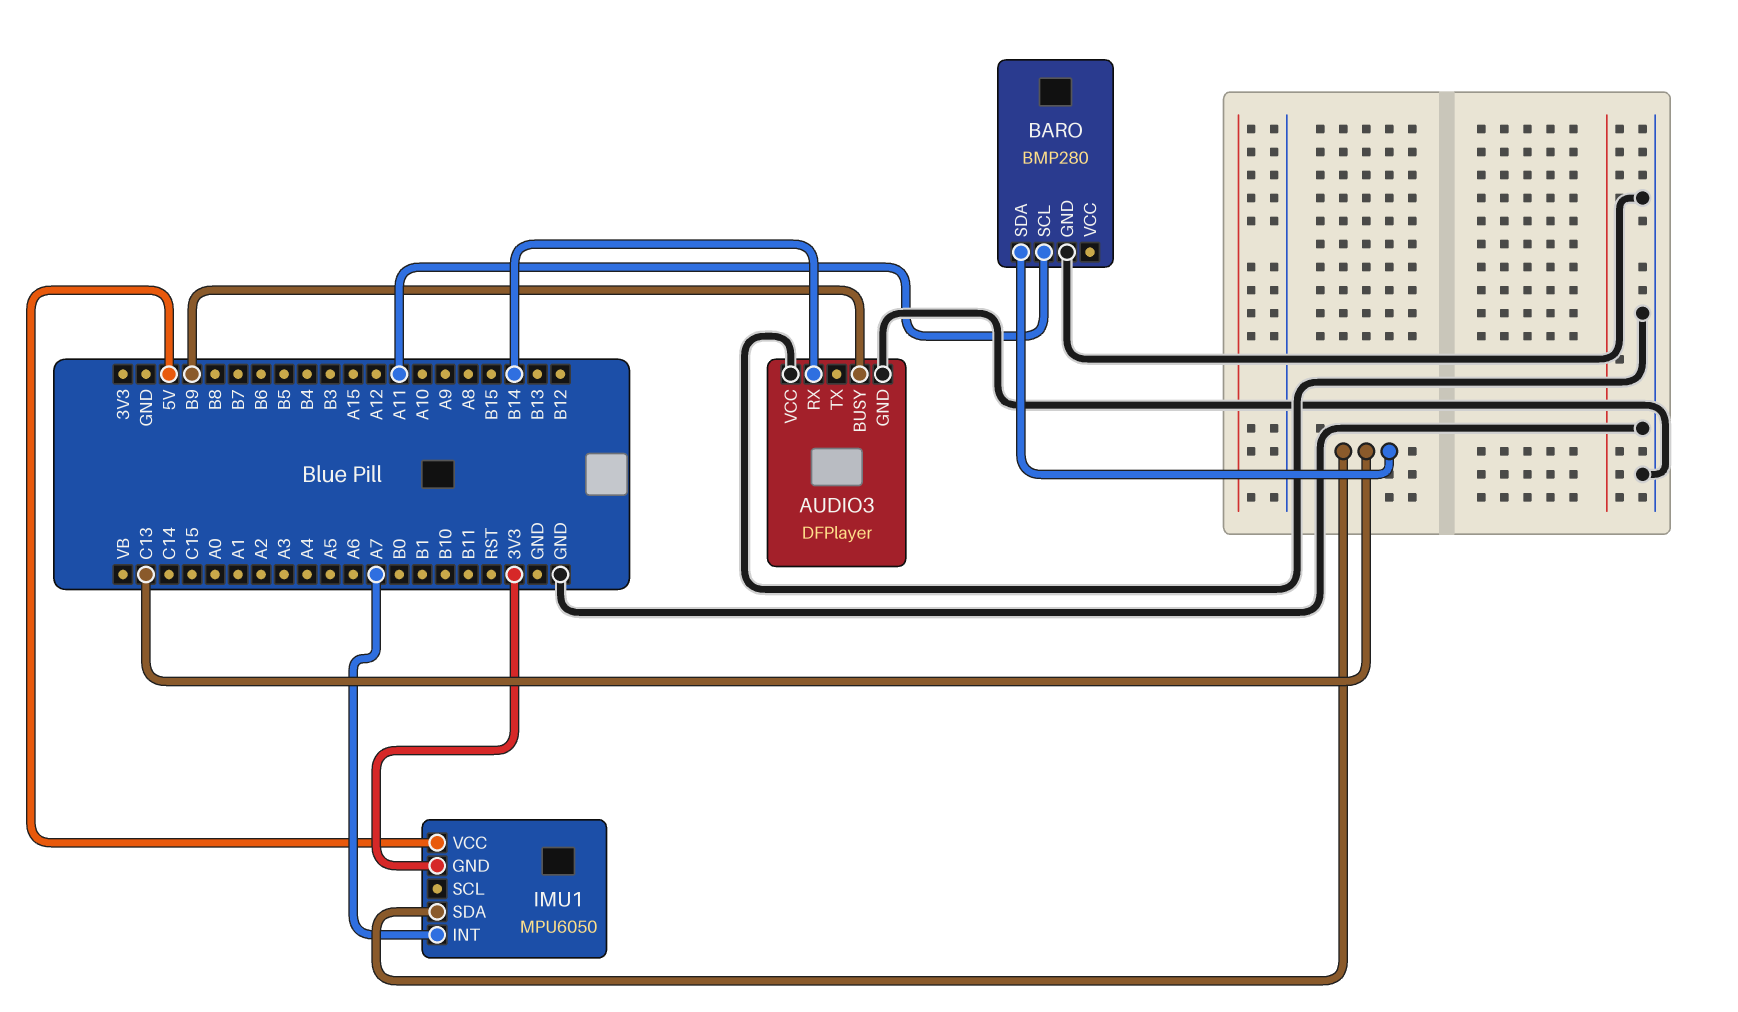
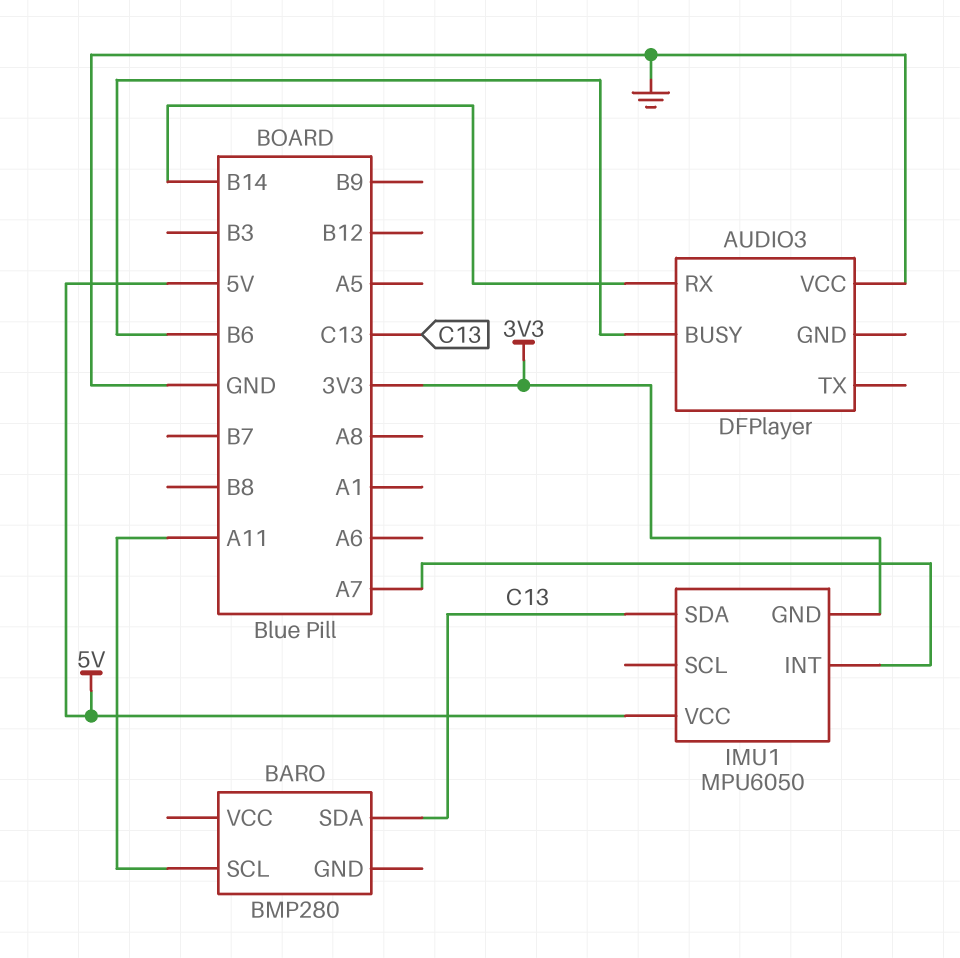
AUDIO3 pin BUSY: B9 -> B6
AUDIO3 pin GND: GND -> none
BARO pin GND: GND -> none

